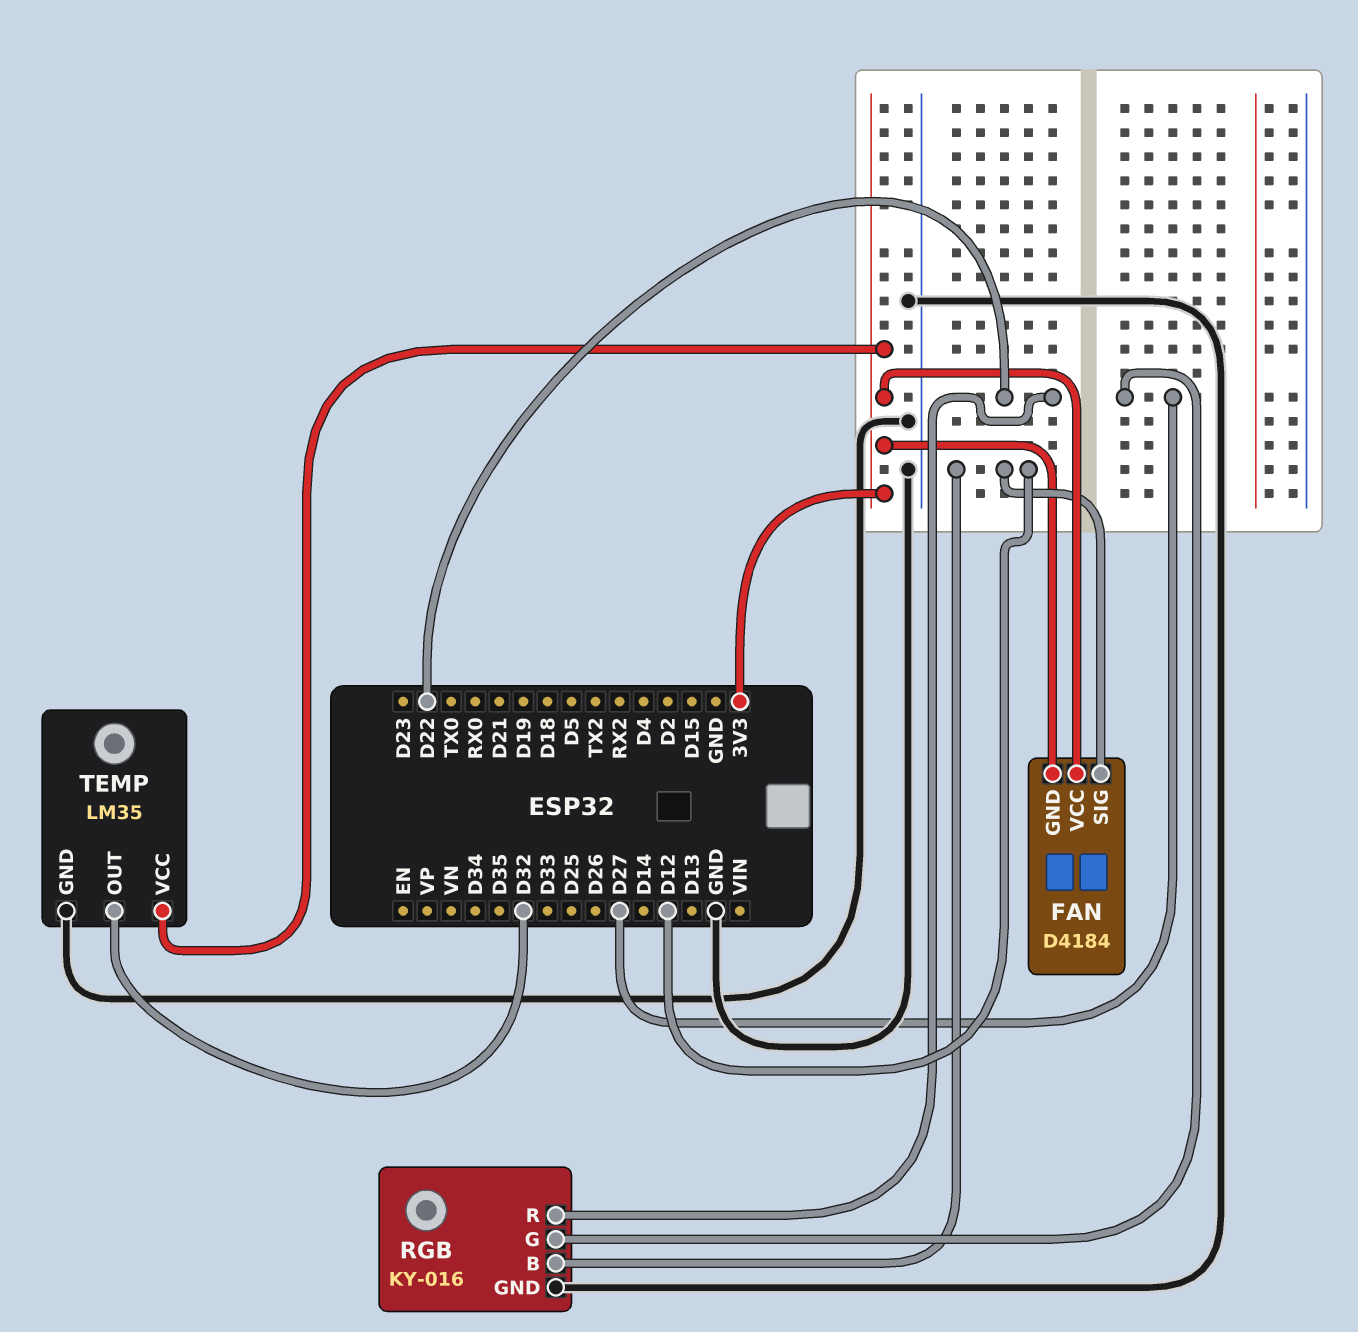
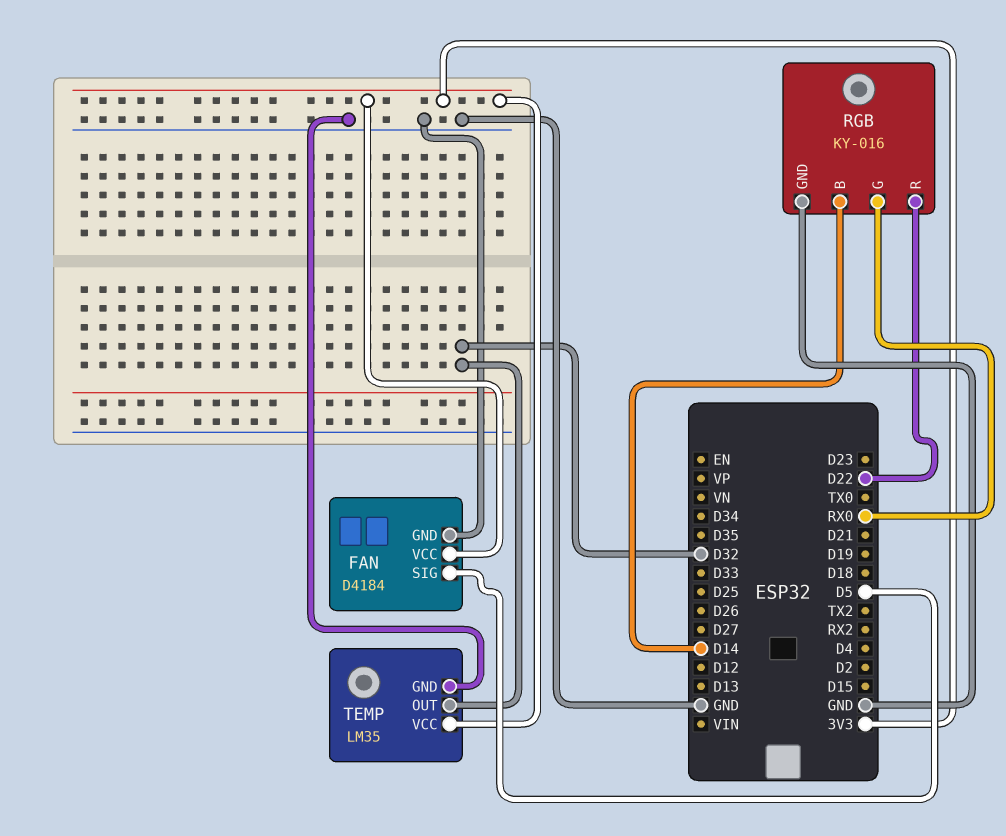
FAN pin GND: 3V3 -> GND
FAN pin SIG: D12 -> D5
RGB pin B: D12 -> D14
RGB pin G: D27 -> RX0

